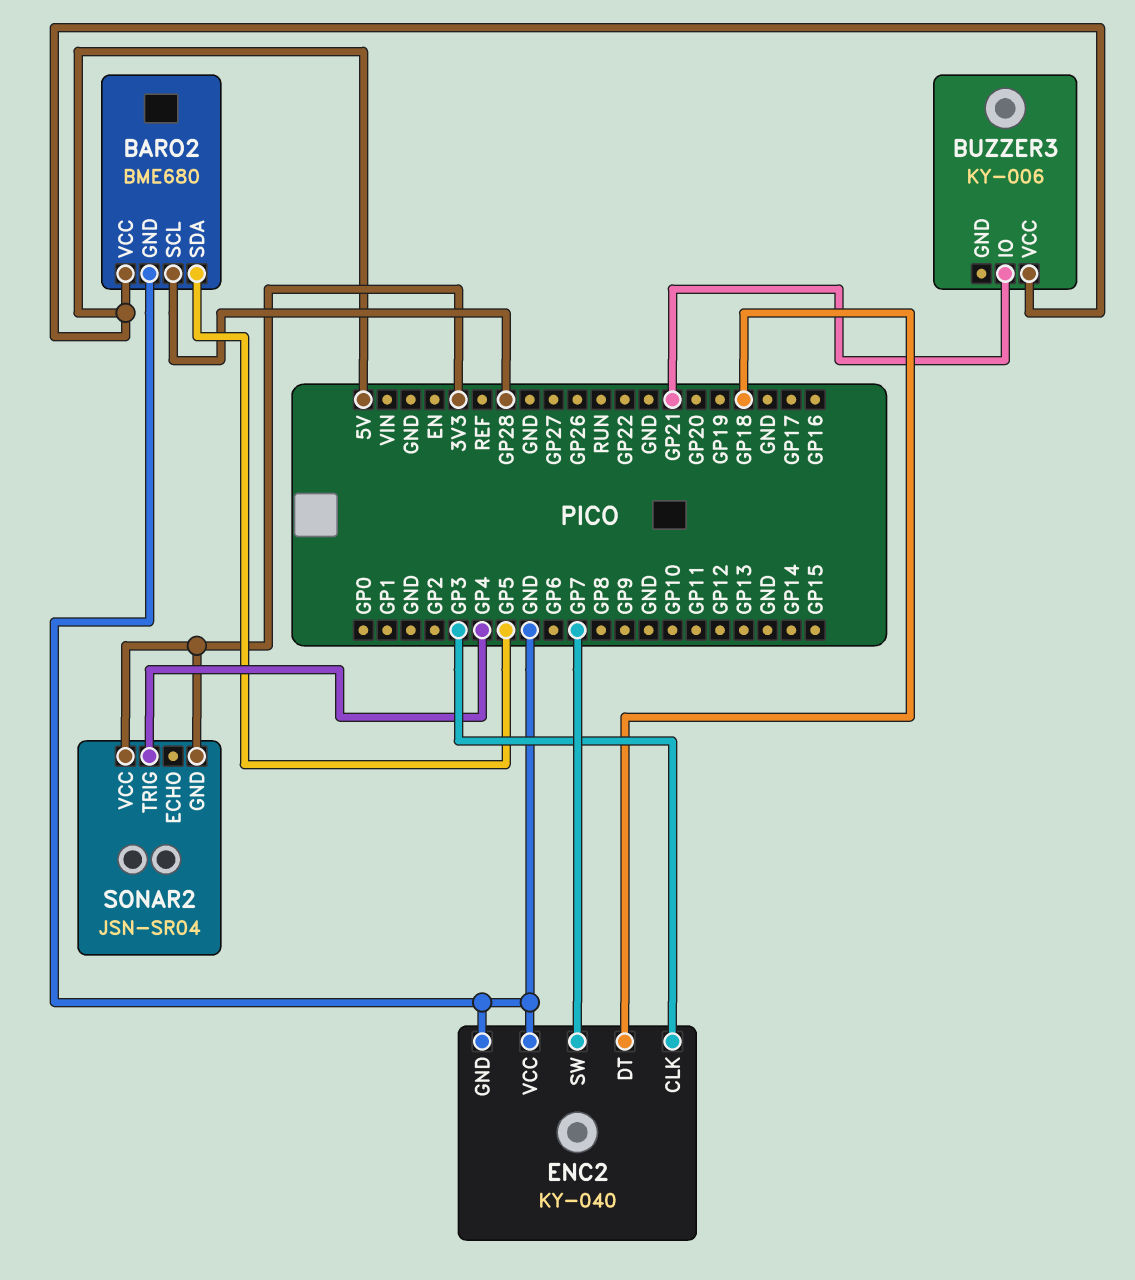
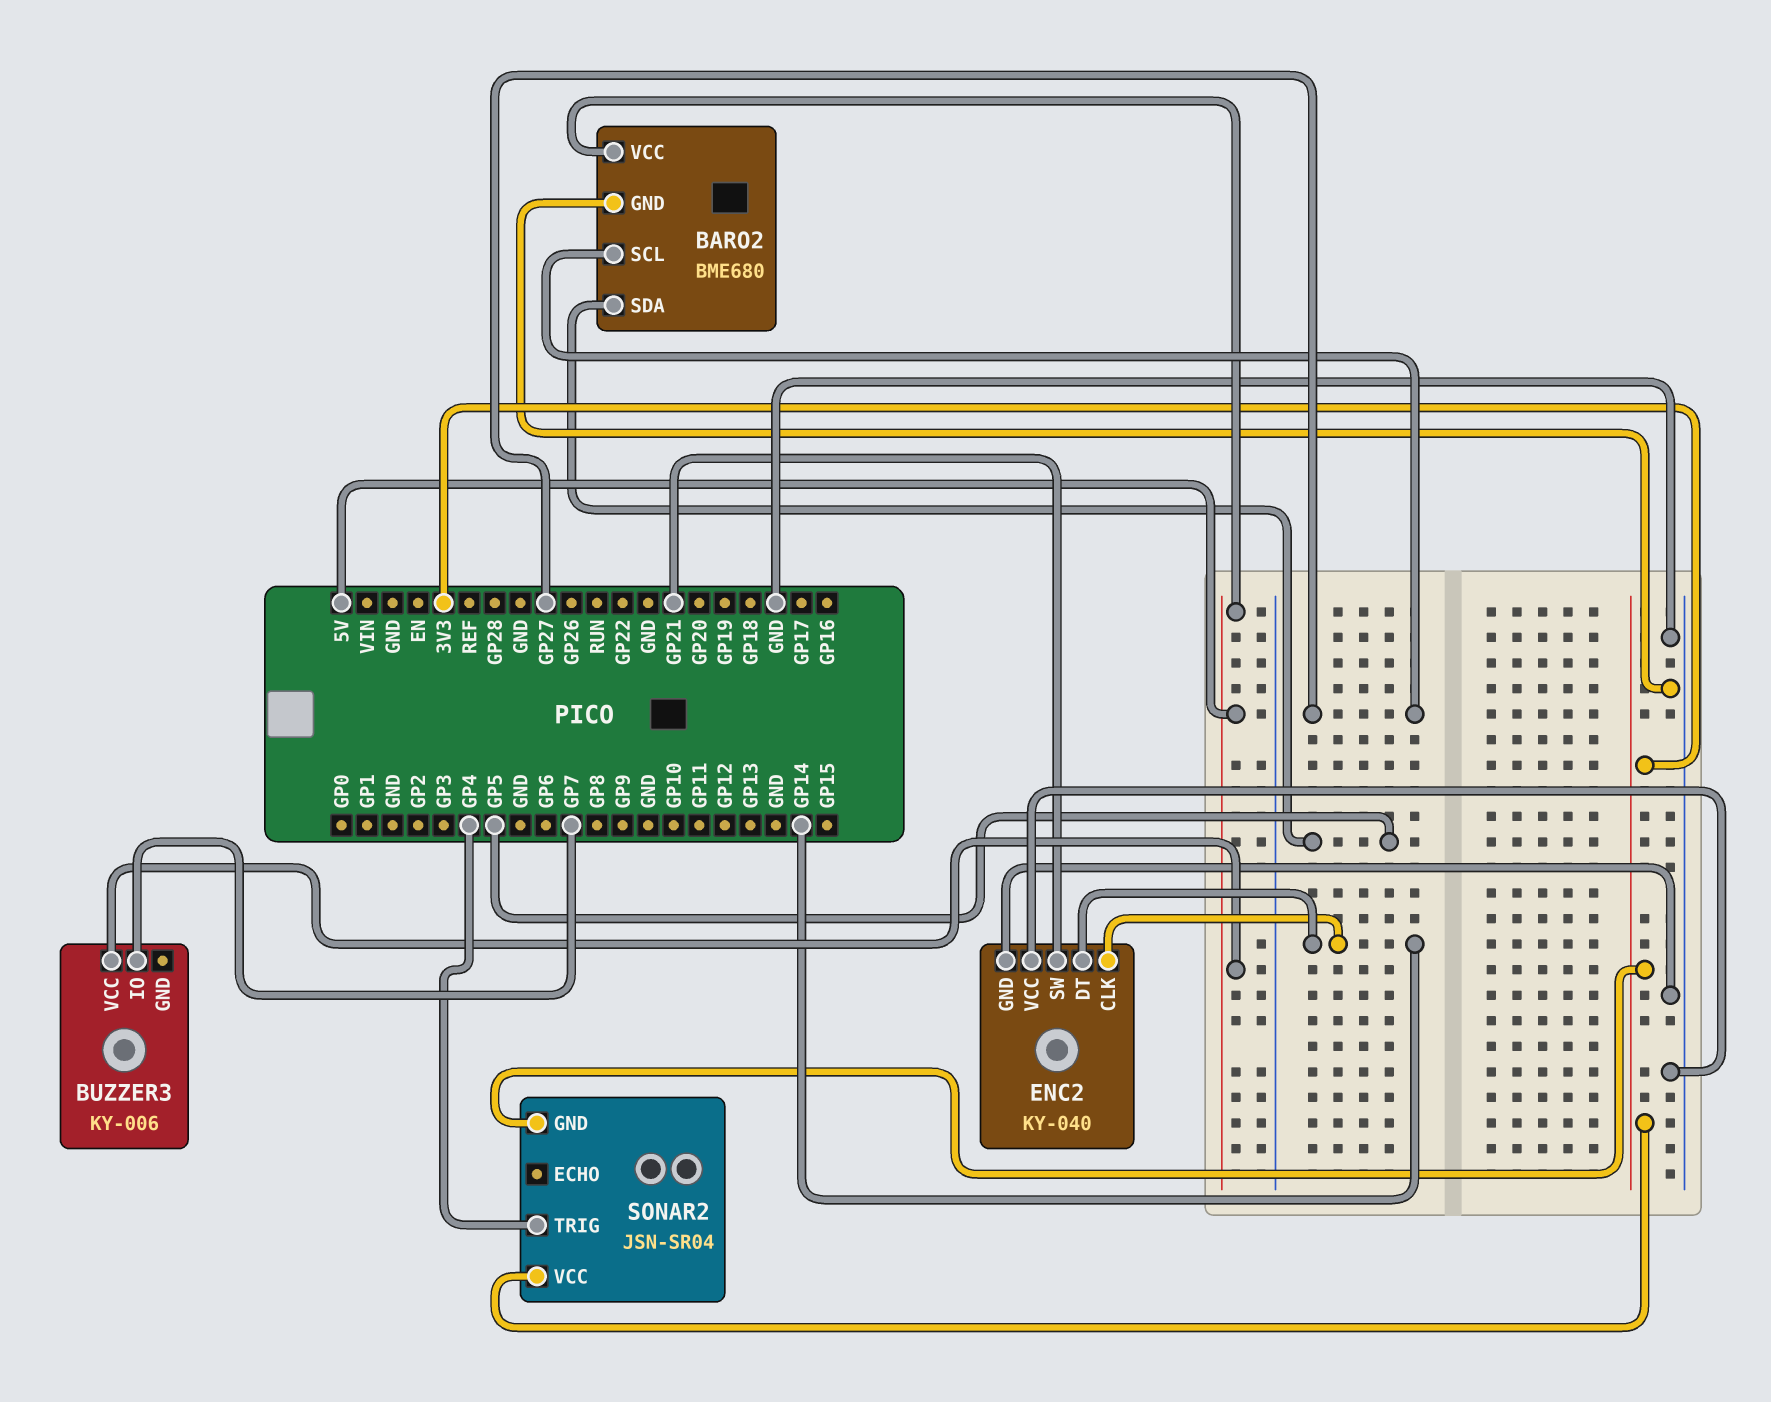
BARO2 pin SCL: GP28 -> GP27
BUZZER3 pin IO: GP21 -> GP7
ENC2 pin CLK: GP3 -> GP14
ENC2 pin DT: GP18 -> GP14
ENC2 pin SW: GP7 -> GP21

